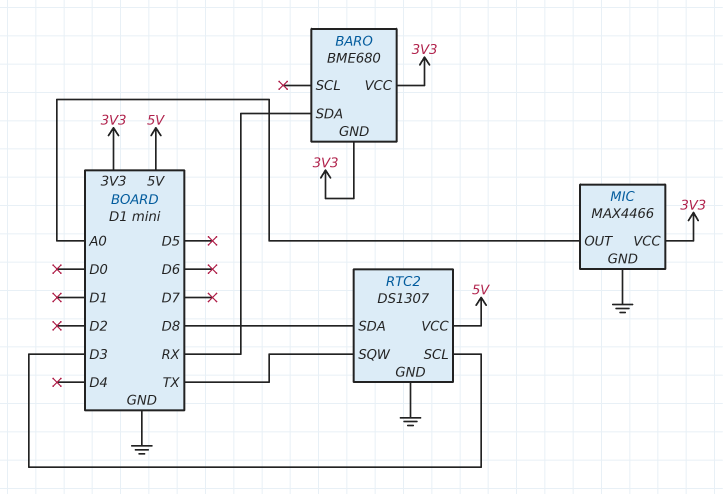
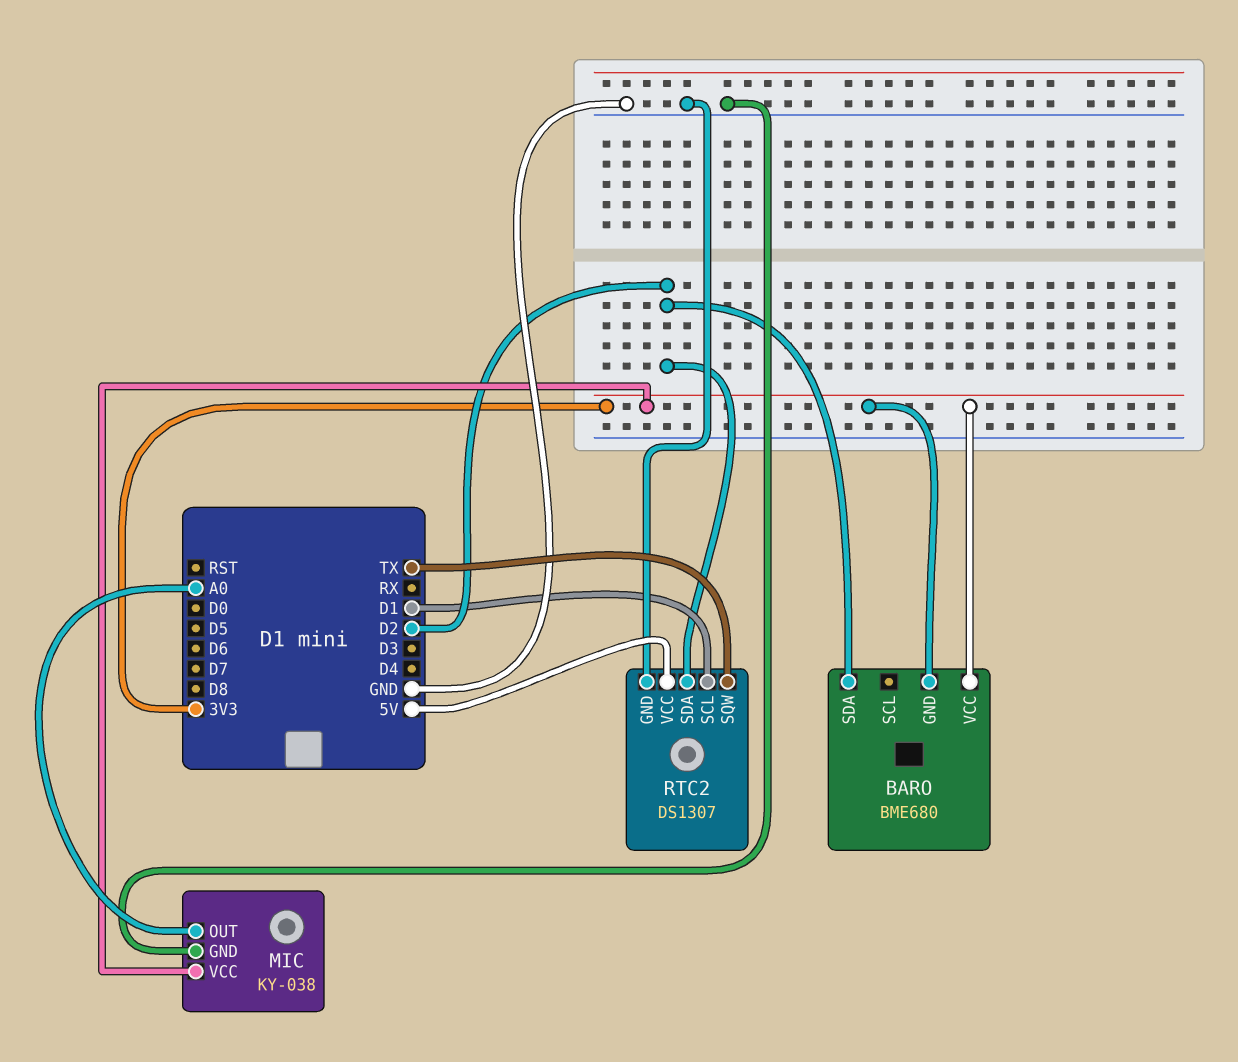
BARO pin SDA: RX -> D2
MIC: MAX4466 -> KY-038
RTC2 pin SCL: D3 -> D1
RTC2 pin SDA: D8 -> D2

